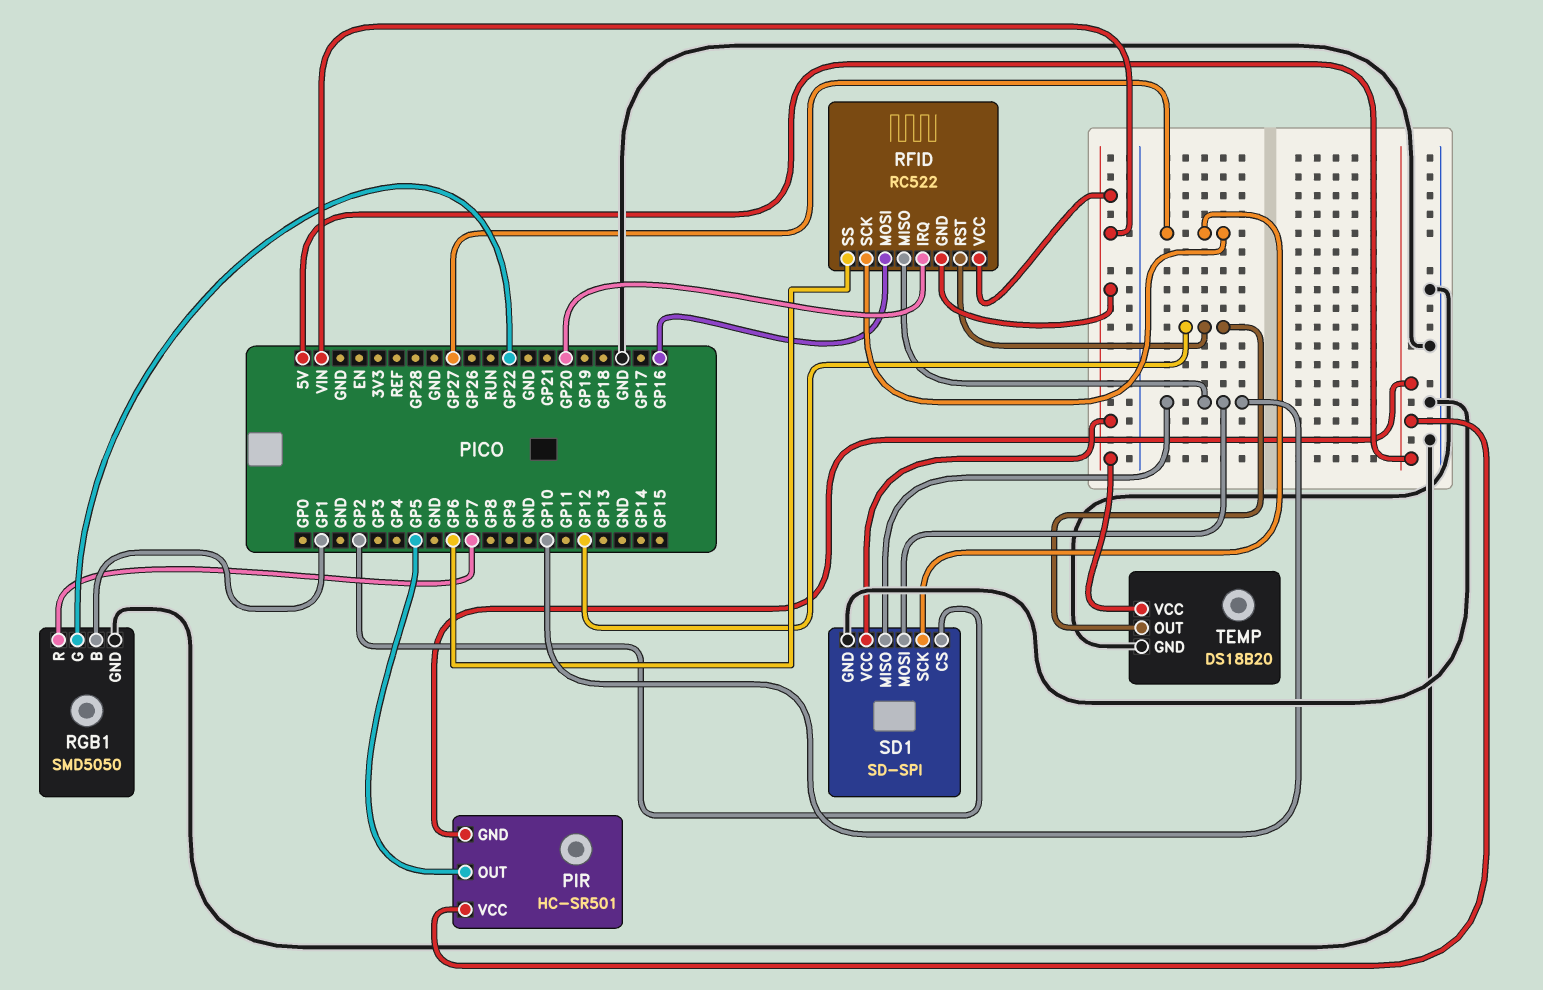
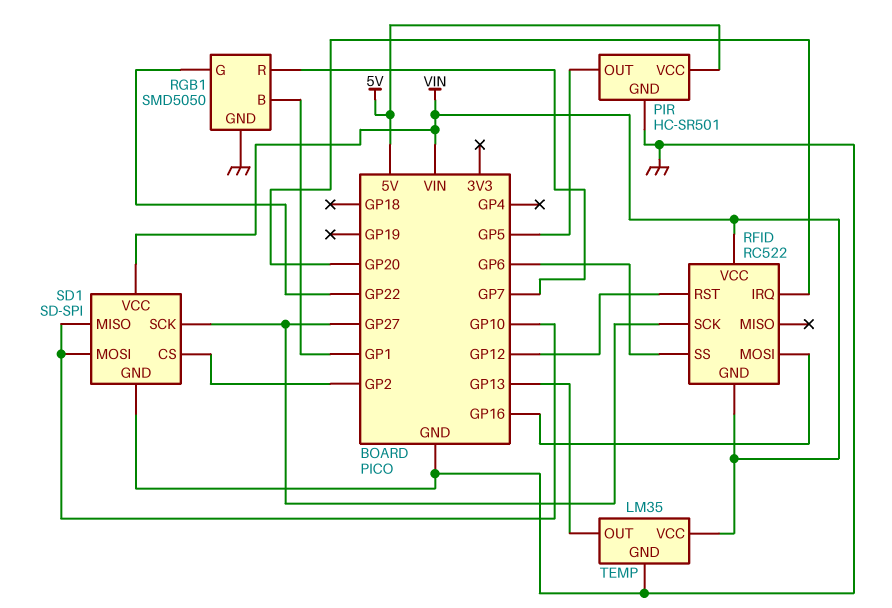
PIR pin GND: 5V -> GND
RFID pin MISO: GP10 -> none
TEMP: DS18B20 -> LM35
TEMP pin OUT: GP12 -> GP13

